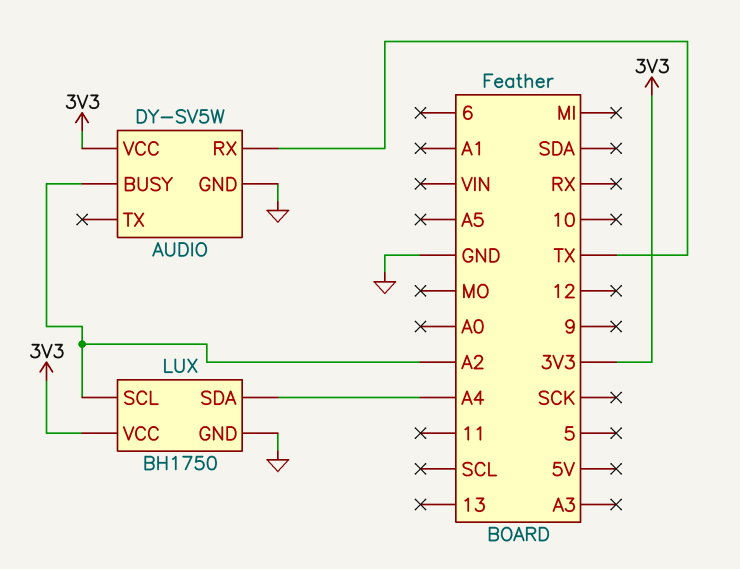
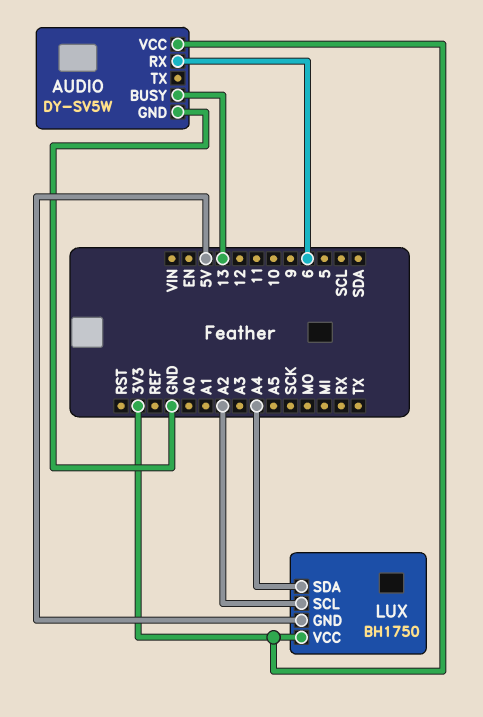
AUDIO pin BUSY: A2 -> 13
AUDIO pin RX: TX -> 6
LUX pin GND: GND -> 5V

